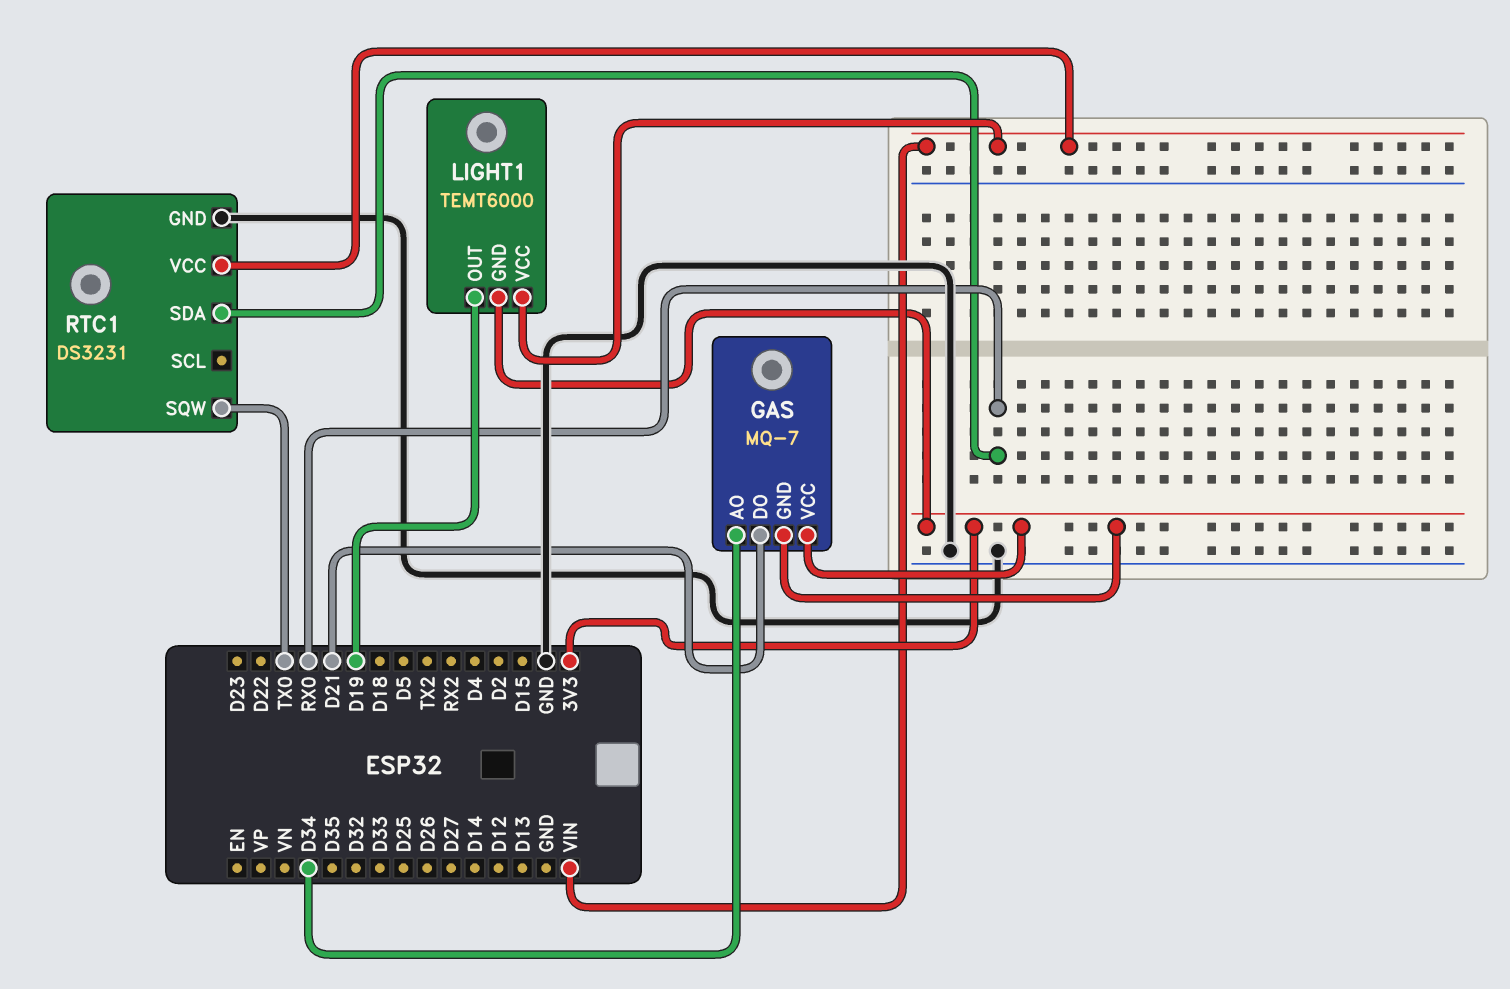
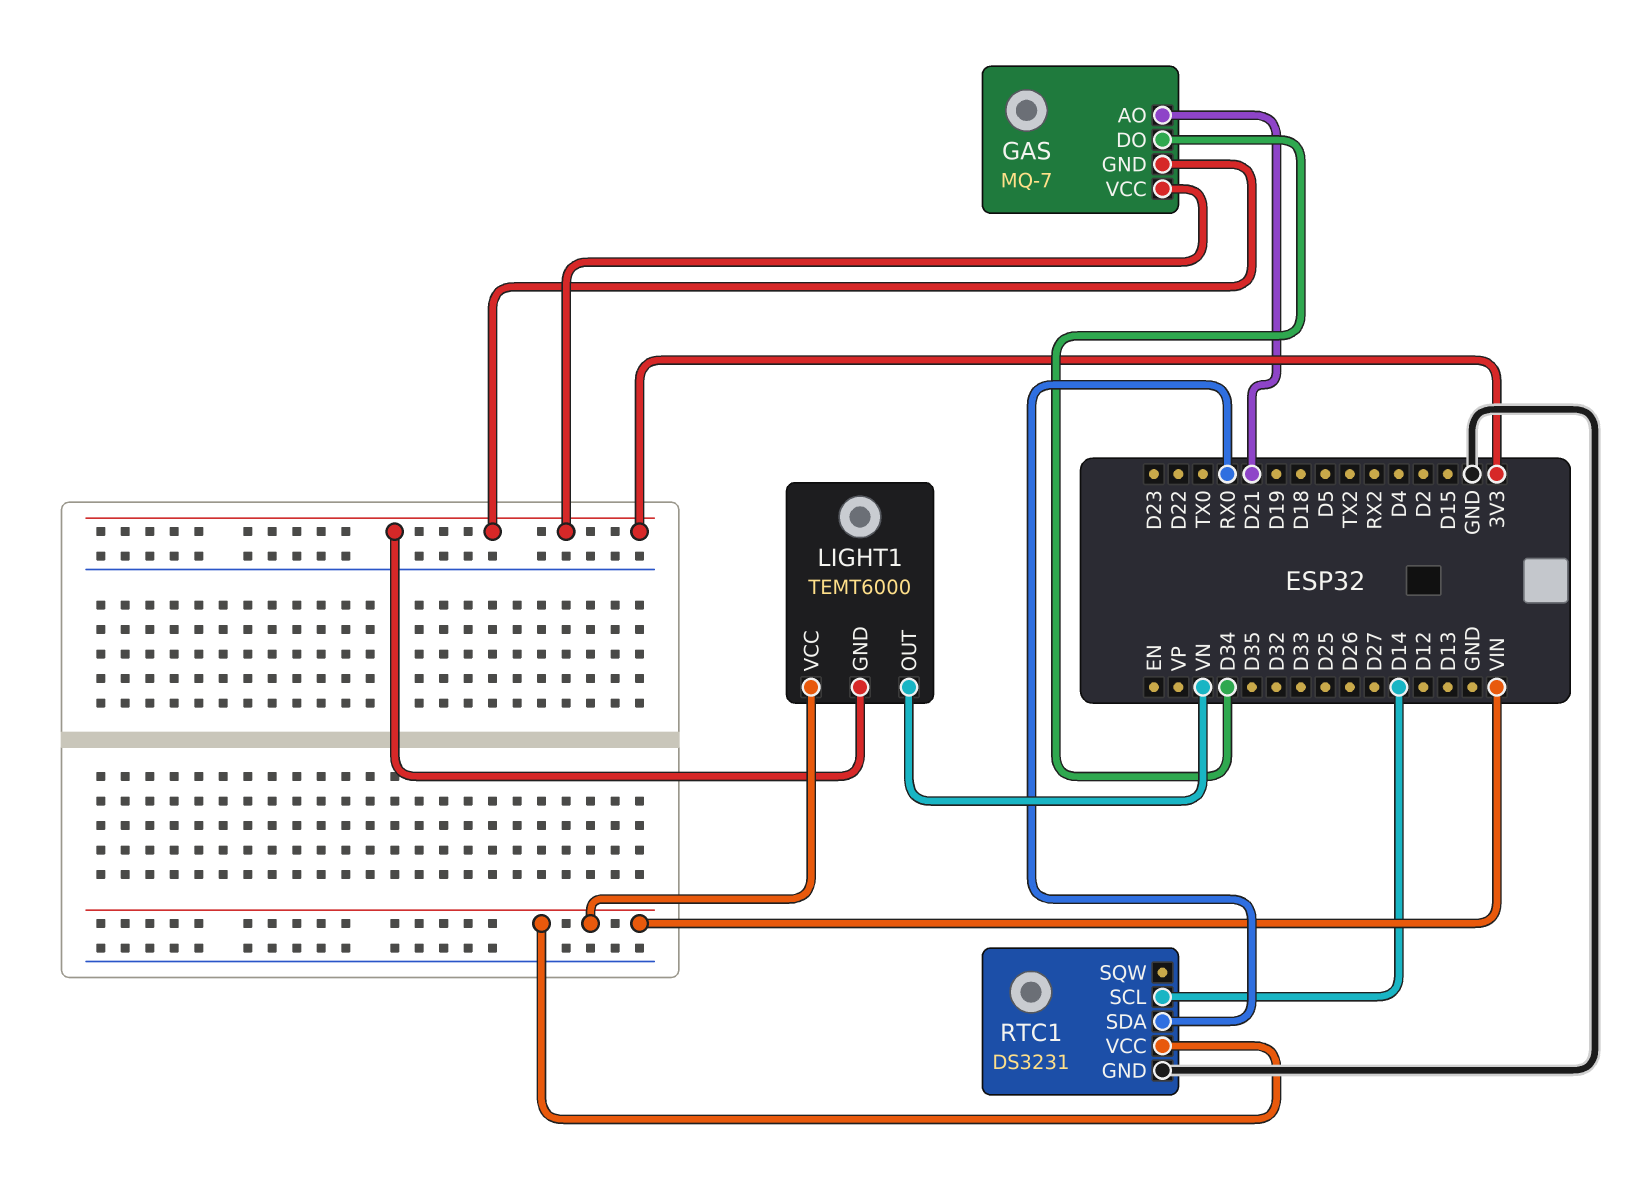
GAS pin AO: D34 -> D21
GAS pin DO: D21 -> D34
LIGHT1 pin OUT: D19 -> VN
RTC1 pin SCL: none -> D14
RTC1 pin SQW: TX0 -> none

